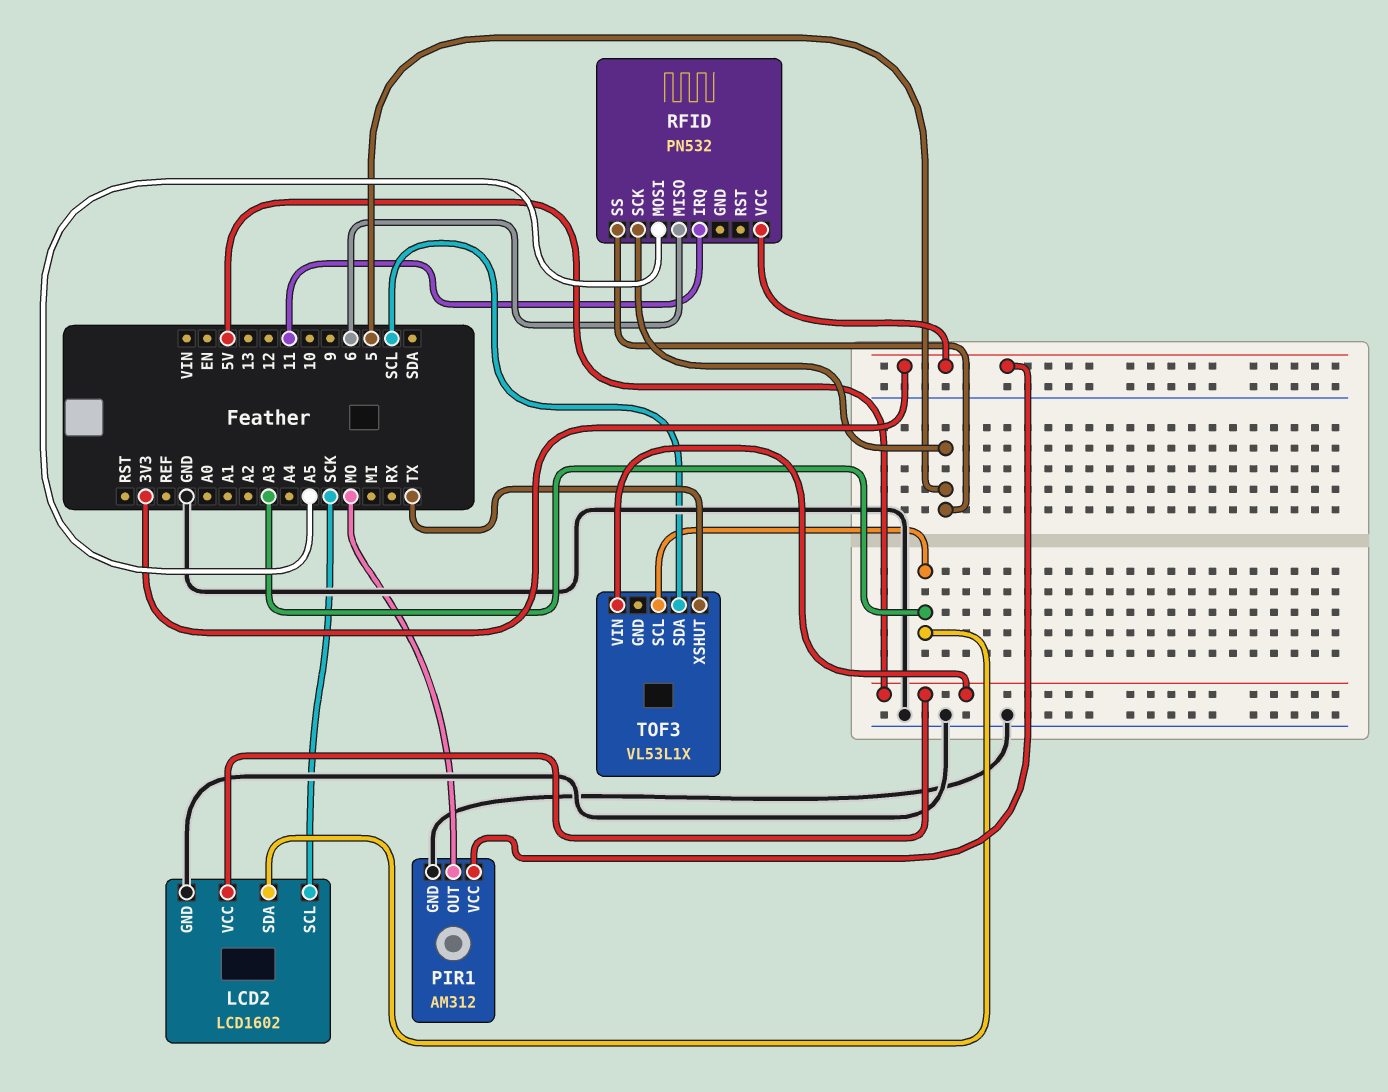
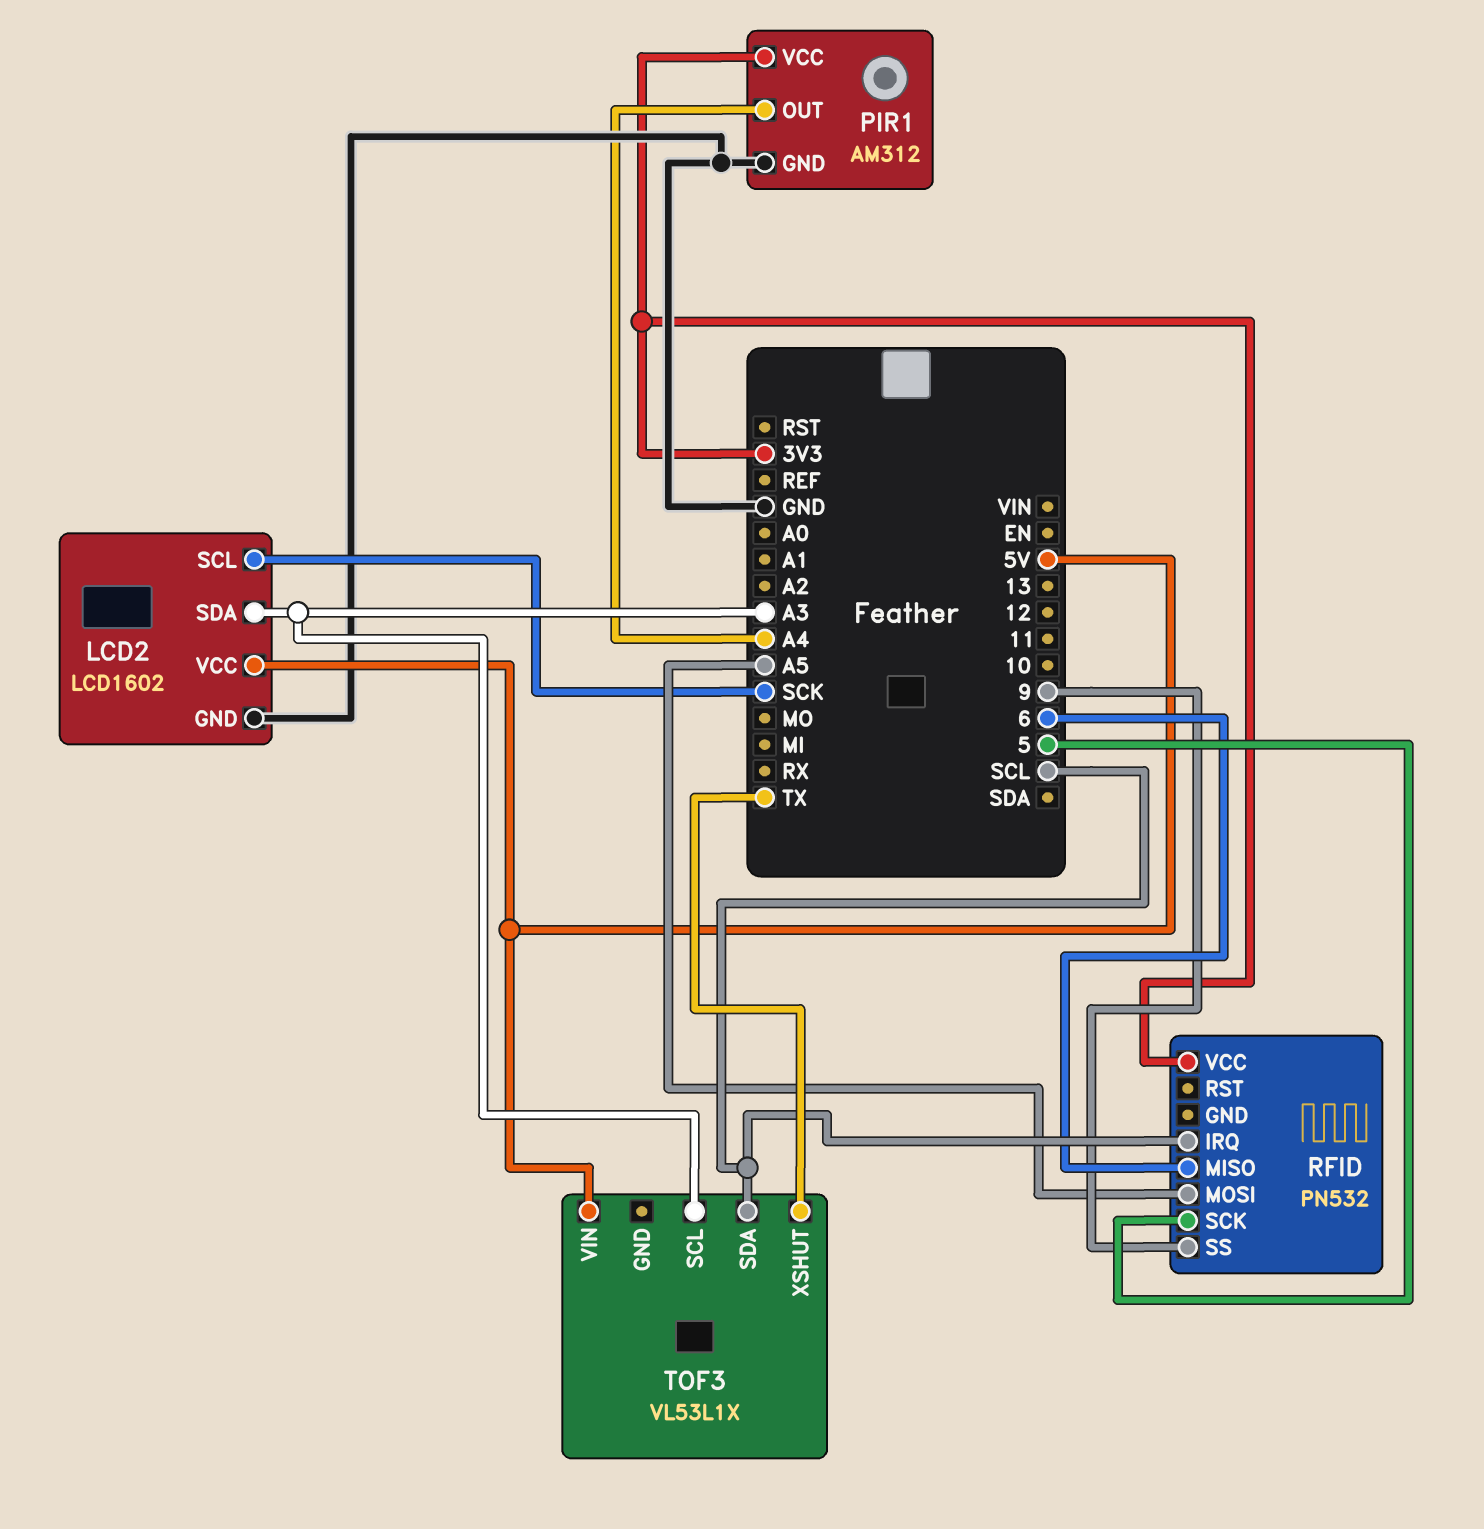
PIR1 pin OUT: MO -> A4
RFID pin IRQ: 11 -> SCL
RFID pin SS: 5 -> 9

